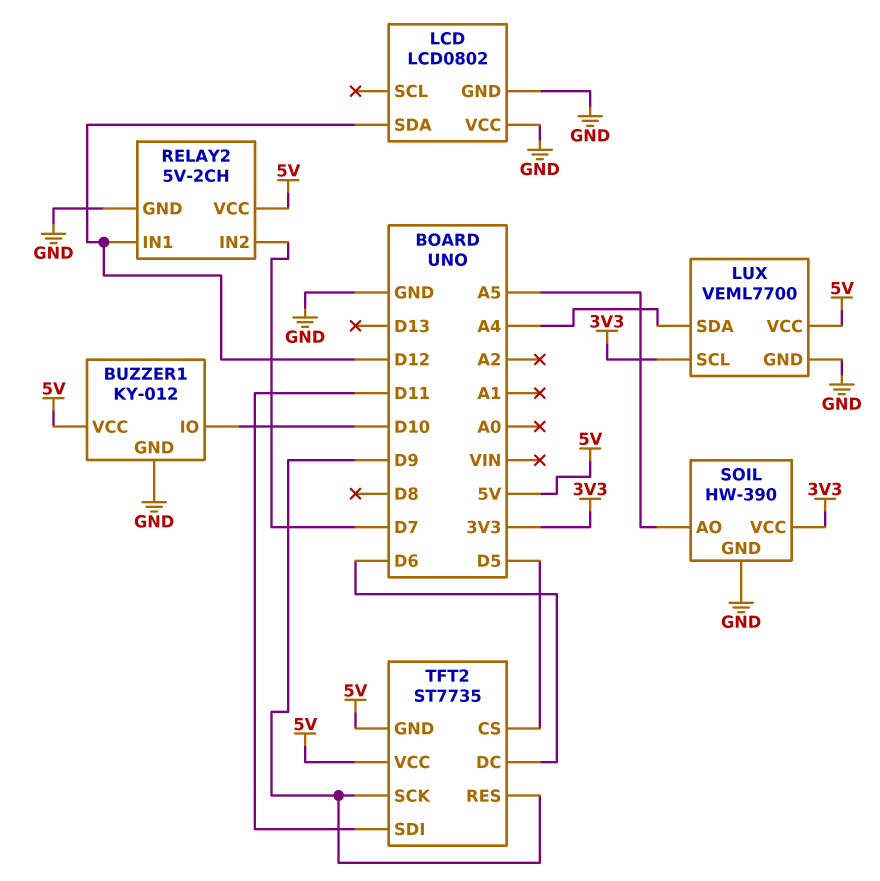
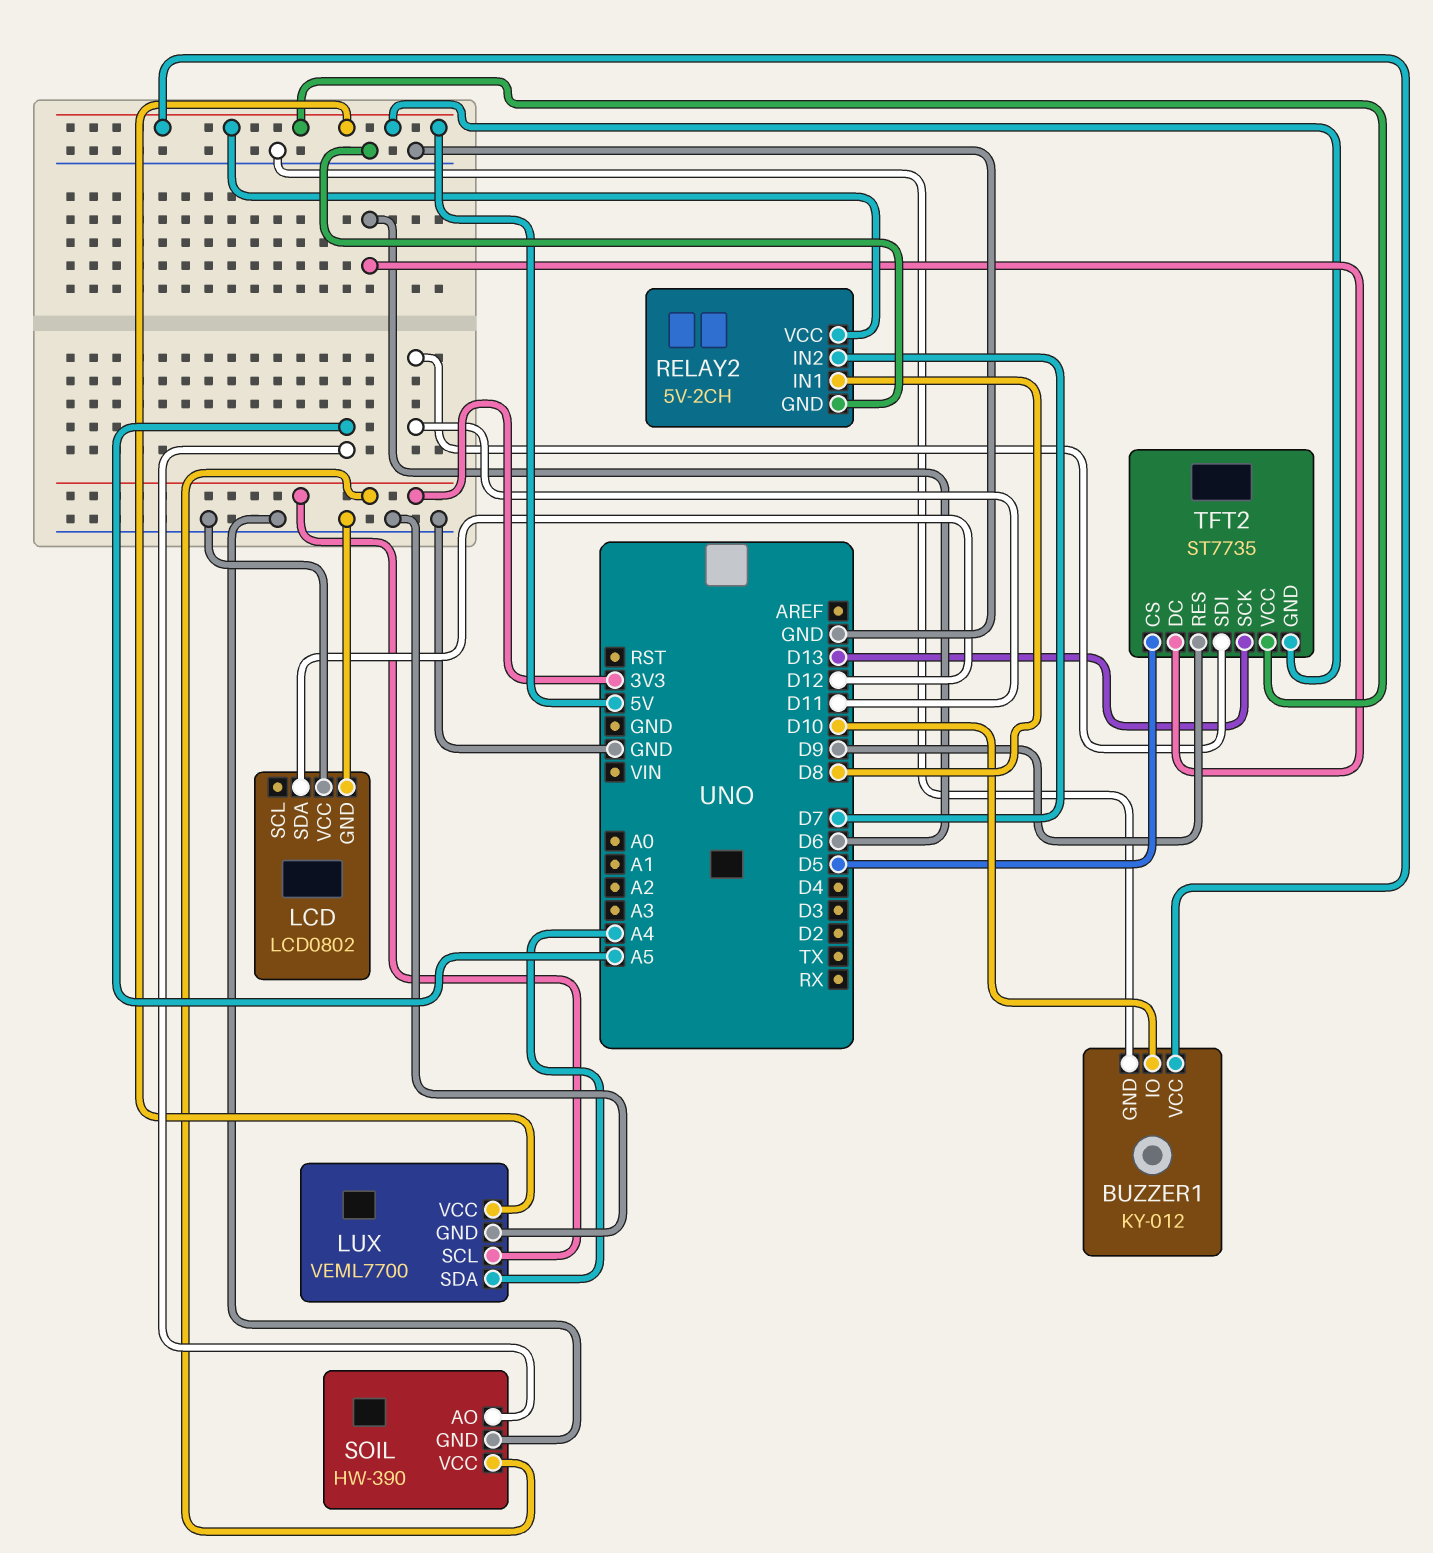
RELAY2 pin IN1: D12 -> D8
TFT2 pin SCK: D9 -> D13

